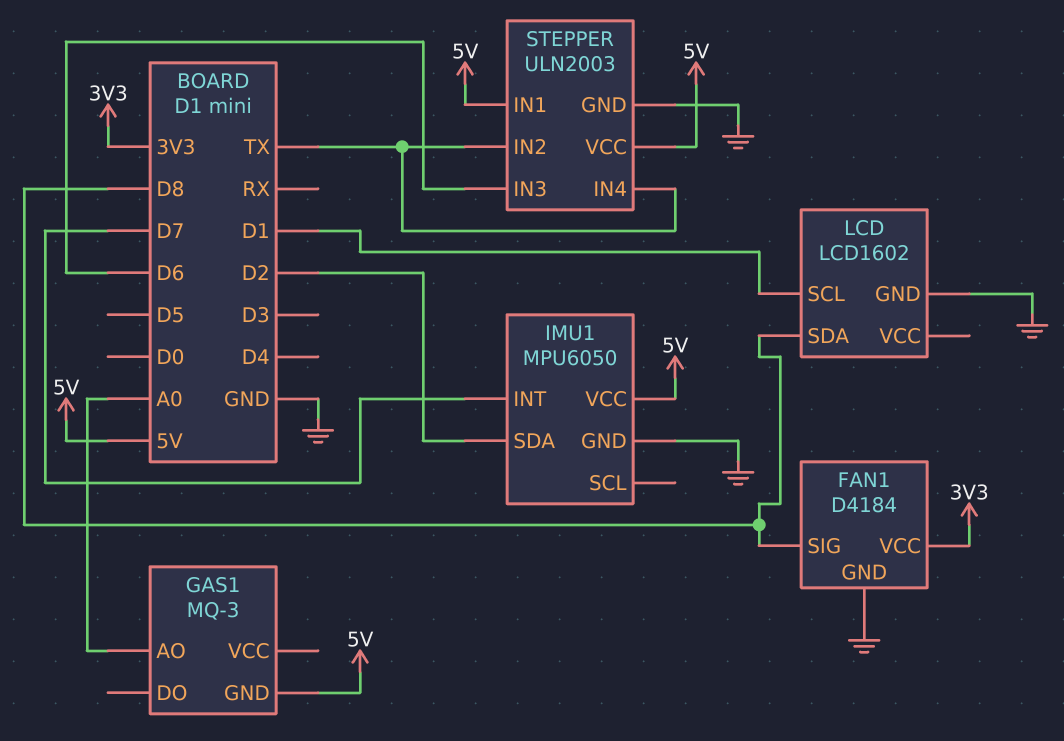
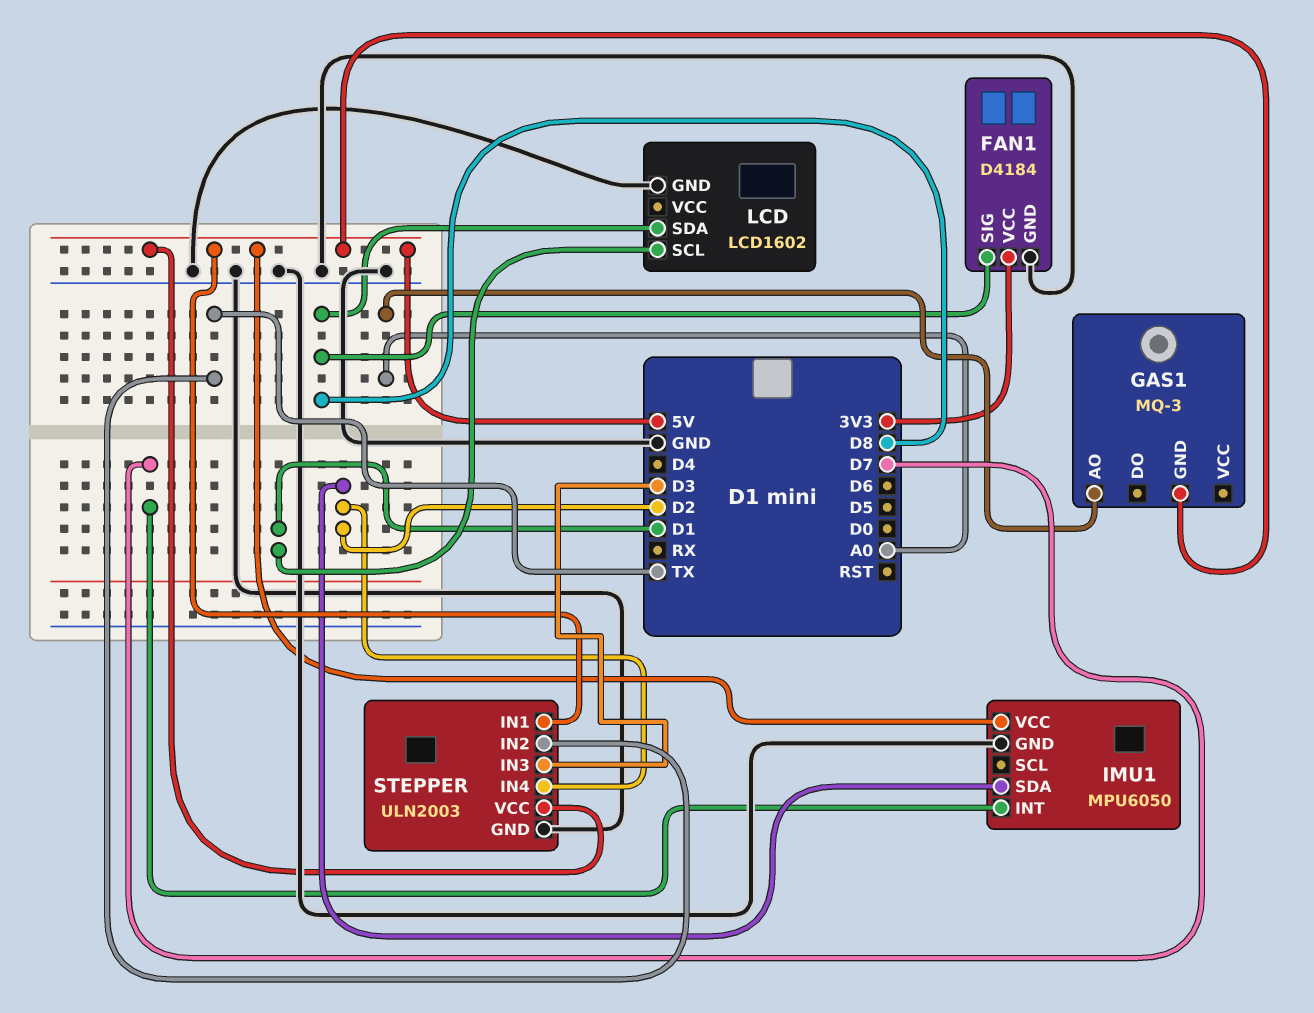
STEPPER pin IN3: D6 -> D3
STEPPER pin IN4: TX -> D2

